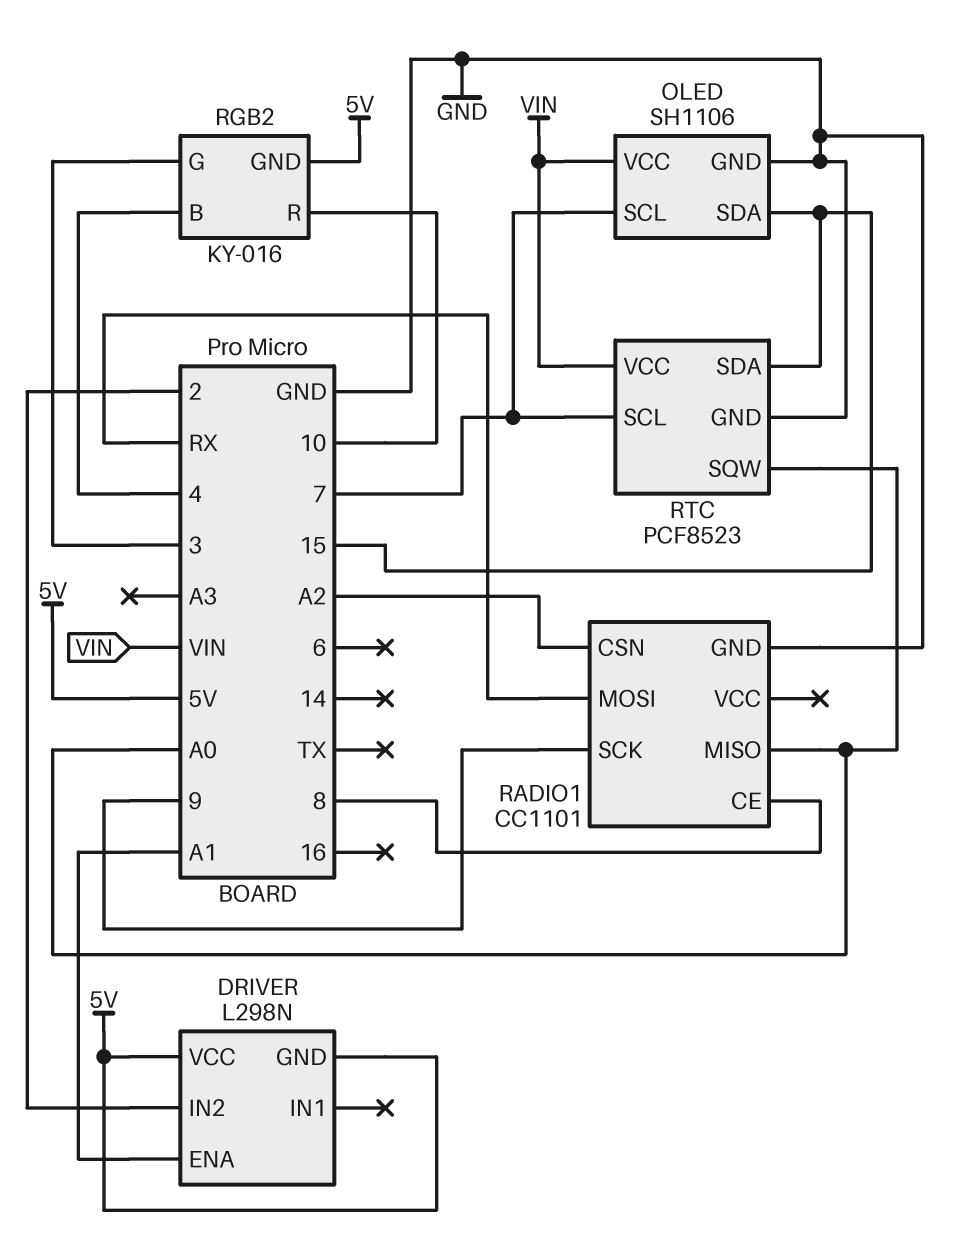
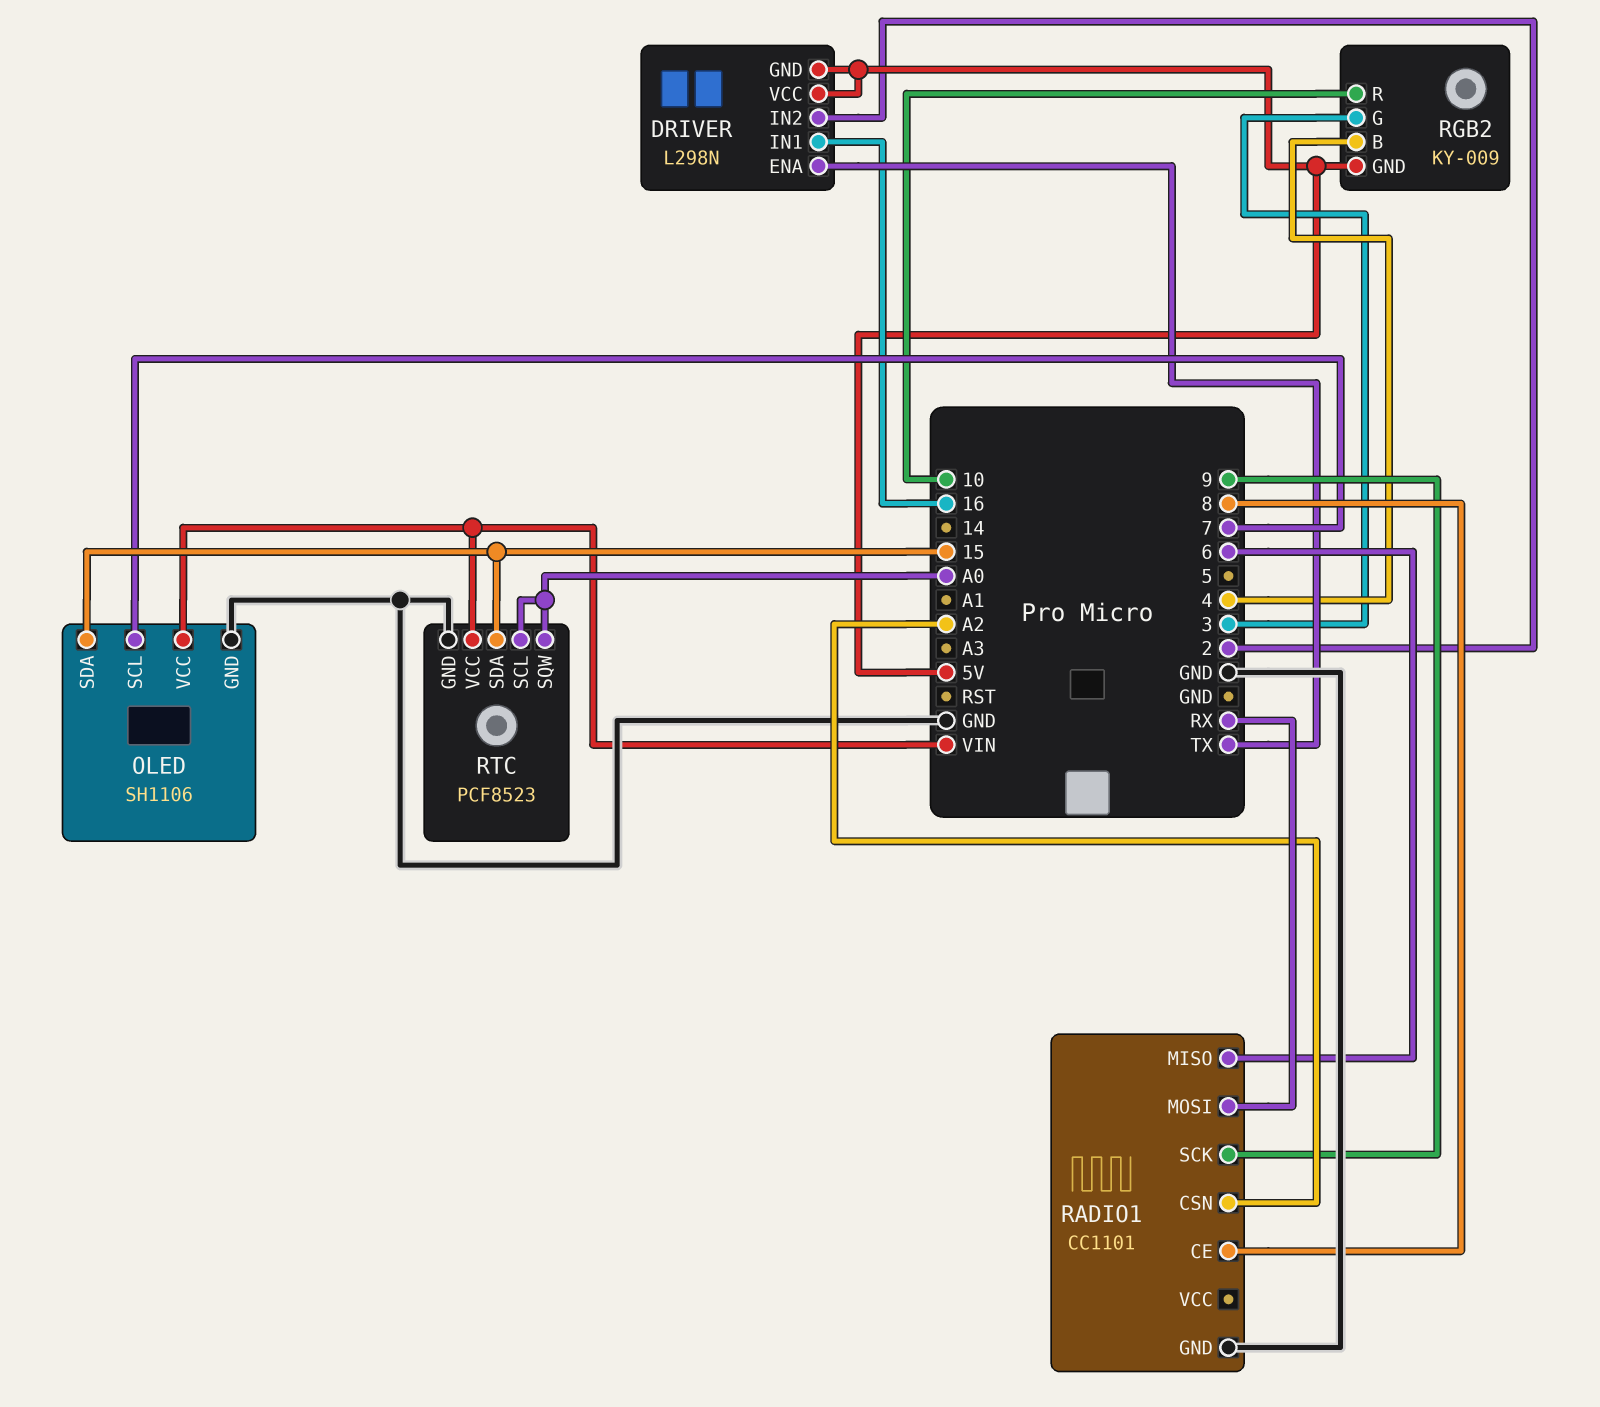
DRIVER pin ENA: A1 -> TX
DRIVER pin IN1: none -> 16
RADIO1 pin MISO: A0 -> 6
RGB2: KY-016 -> KY-009
RTC pin SCL: 7 -> A0

